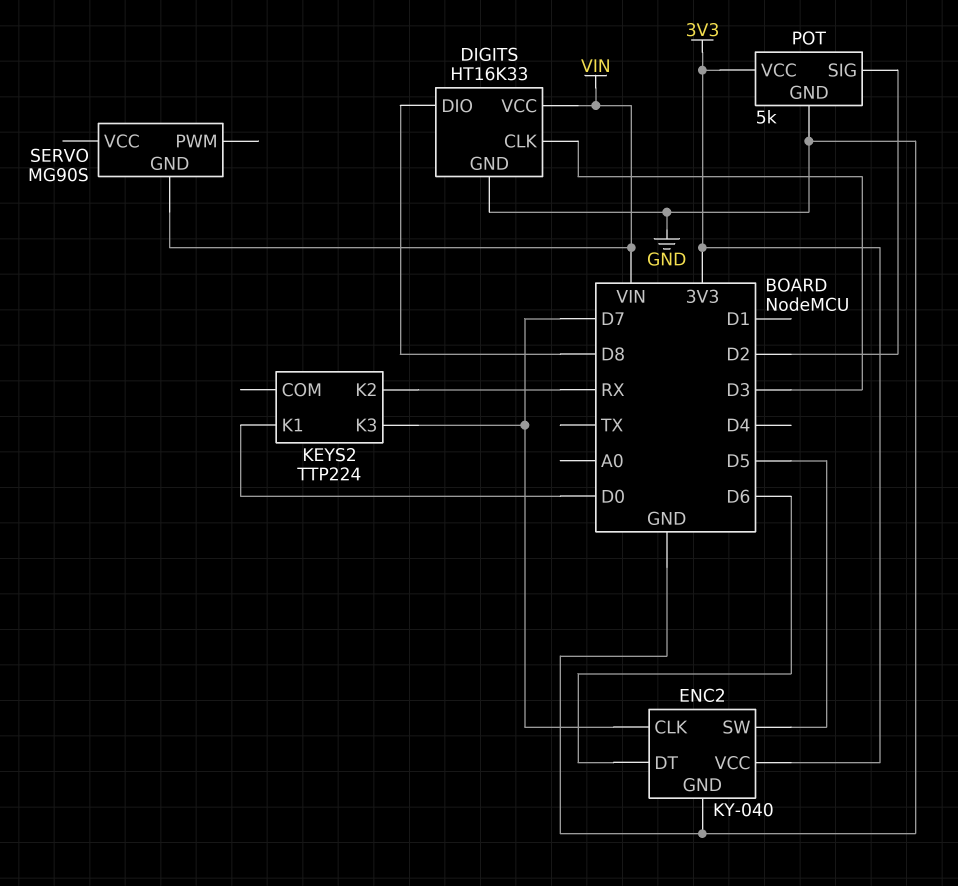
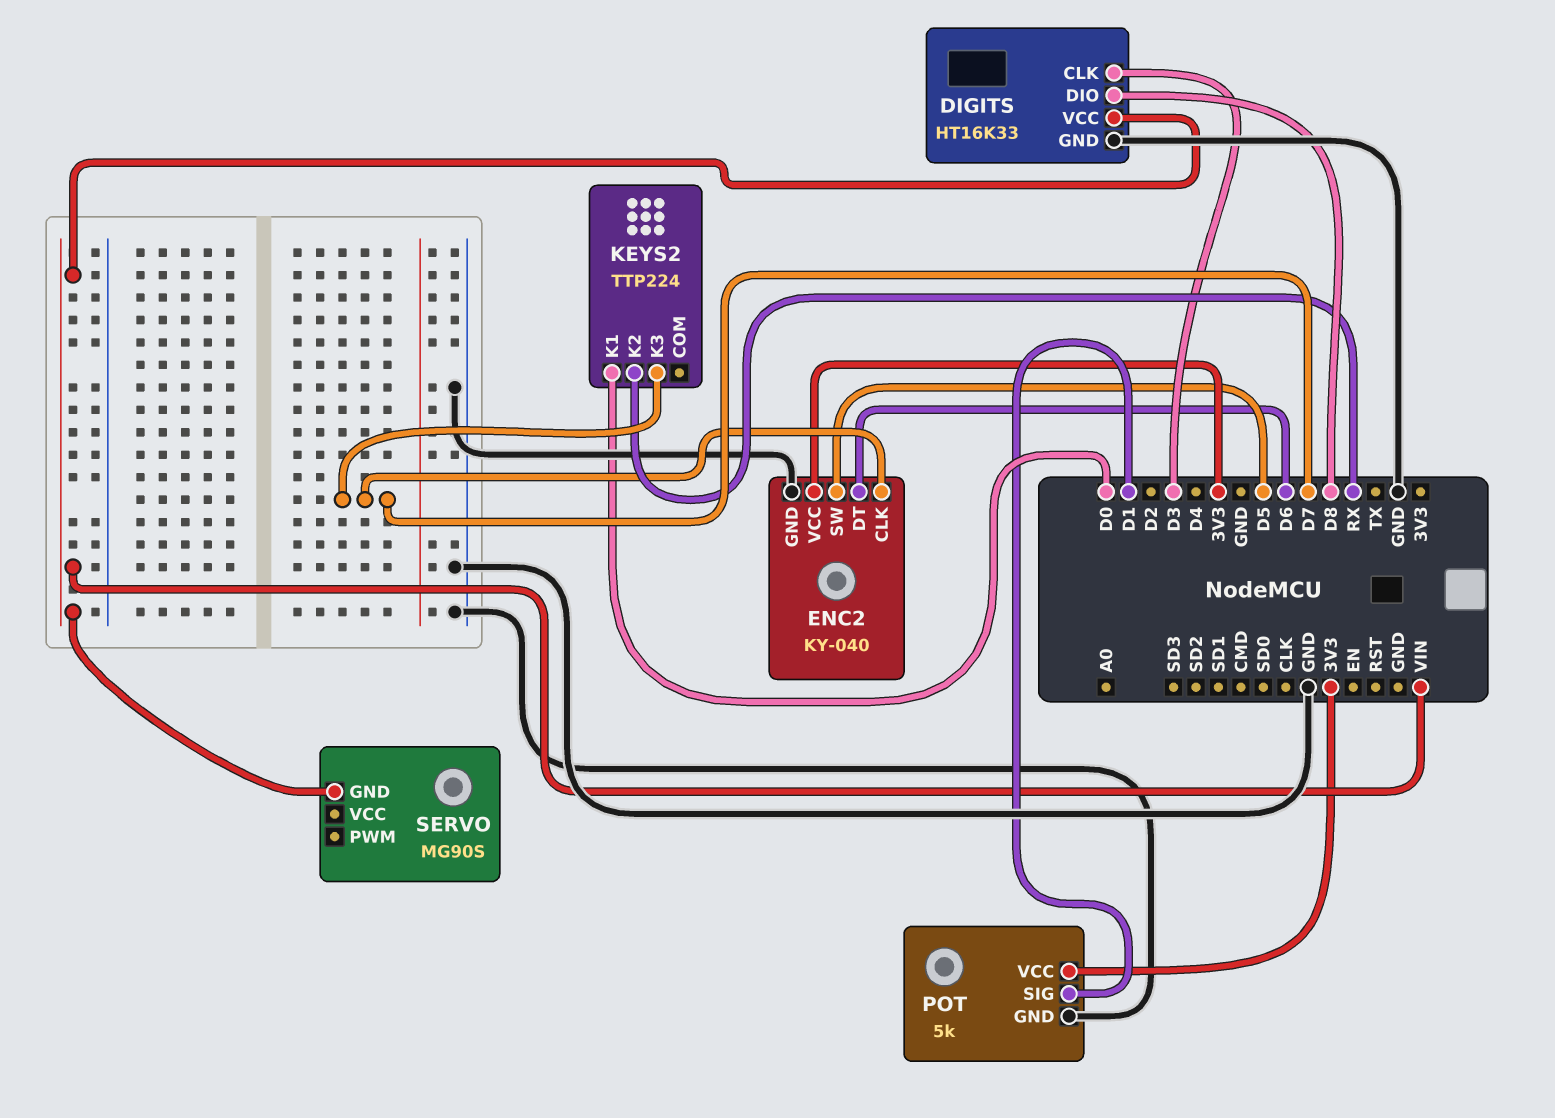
POT pin SIG: D2 -> D1

